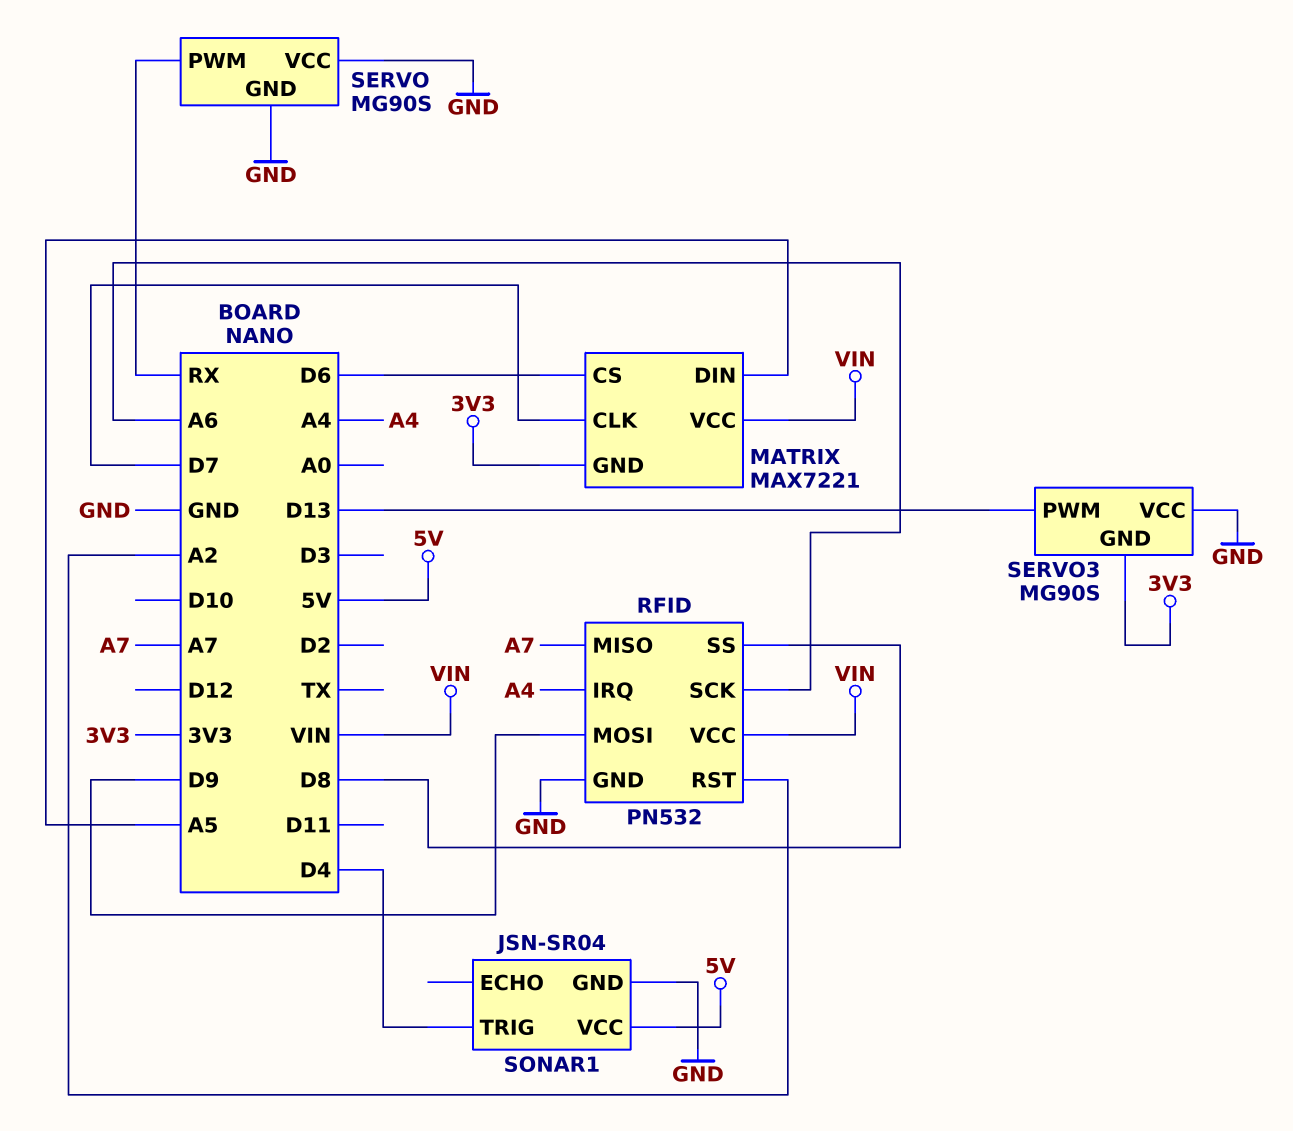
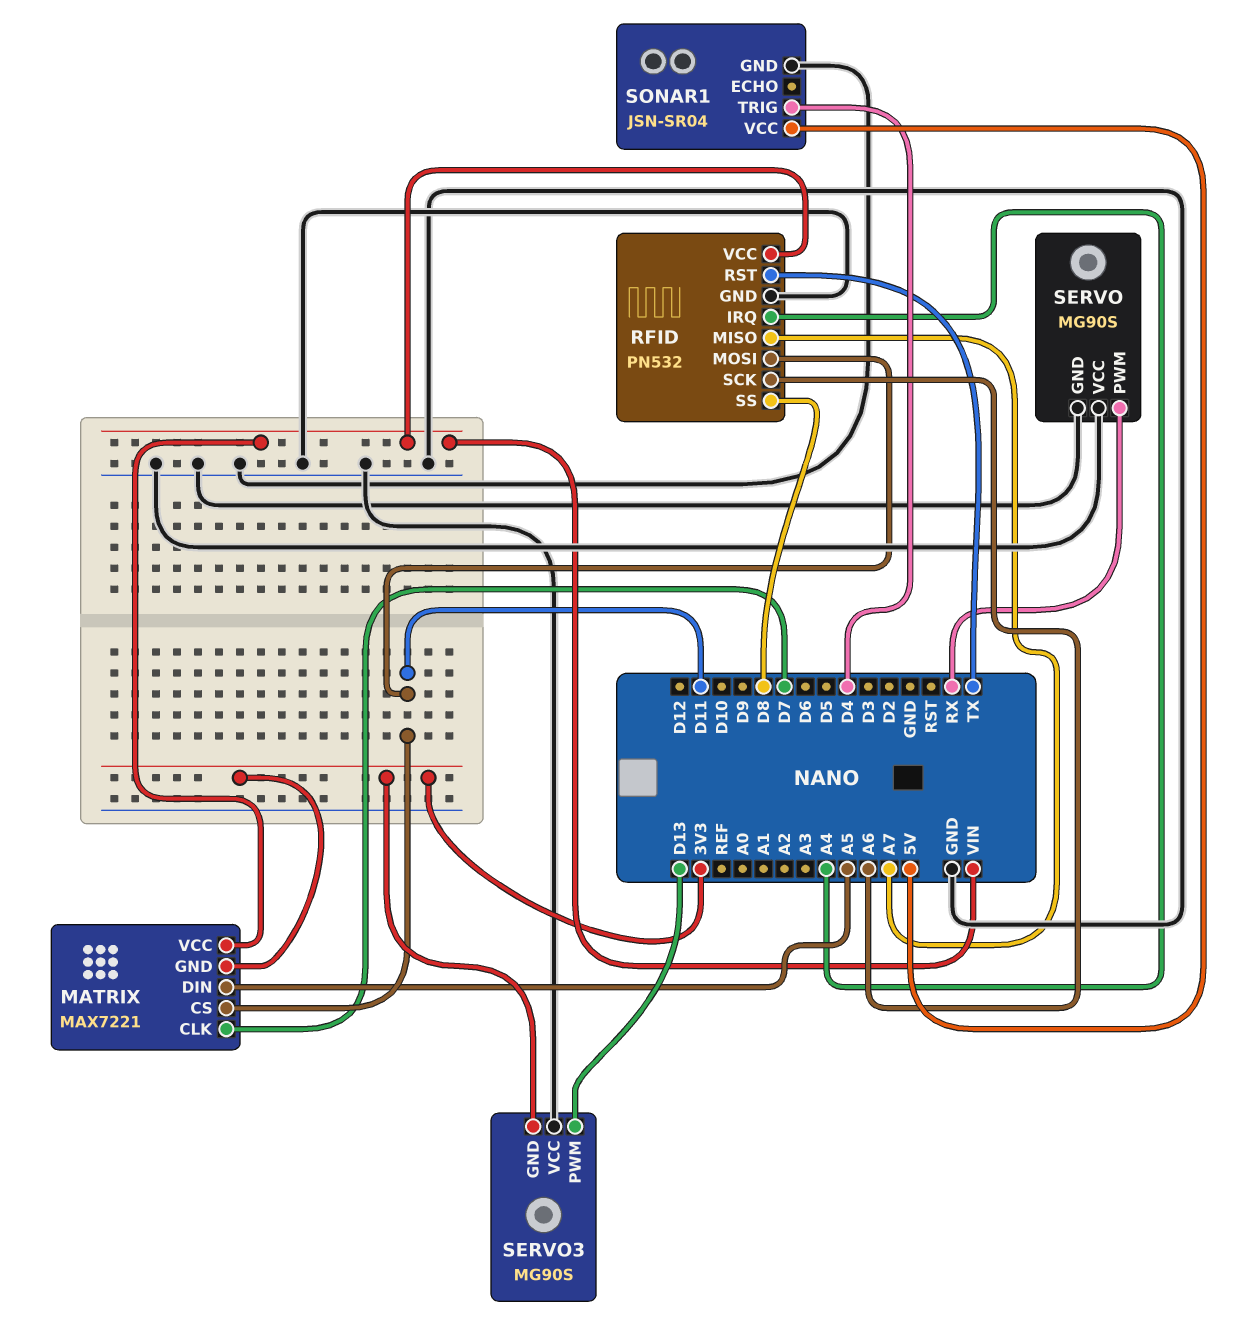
MATRIX pin CS: D6 -> D11
RFID pin MOSI: D9 -> D11
RFID pin RST: A2 -> TX

